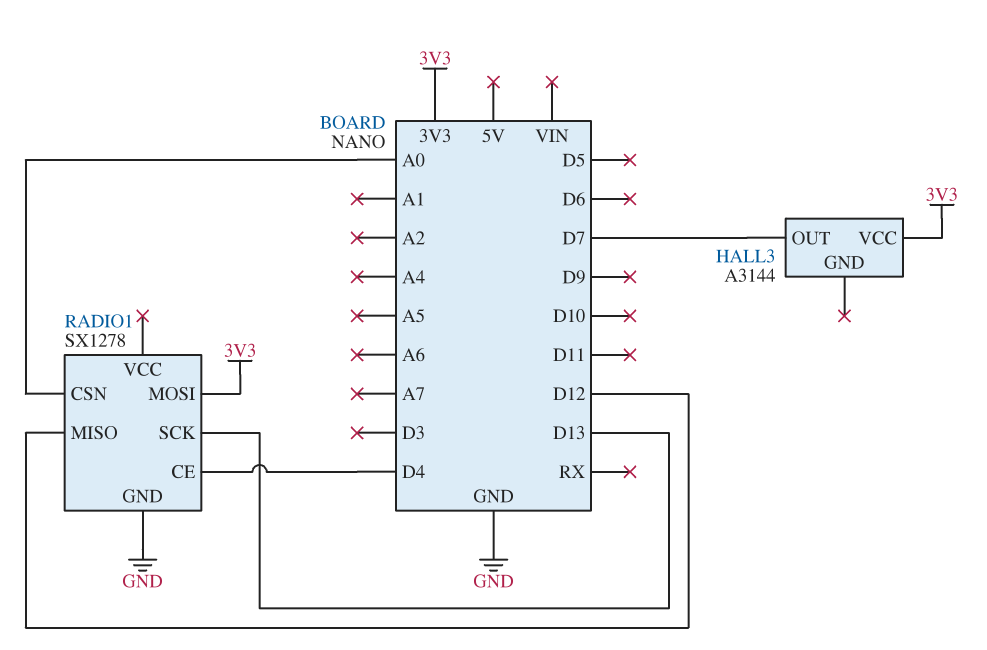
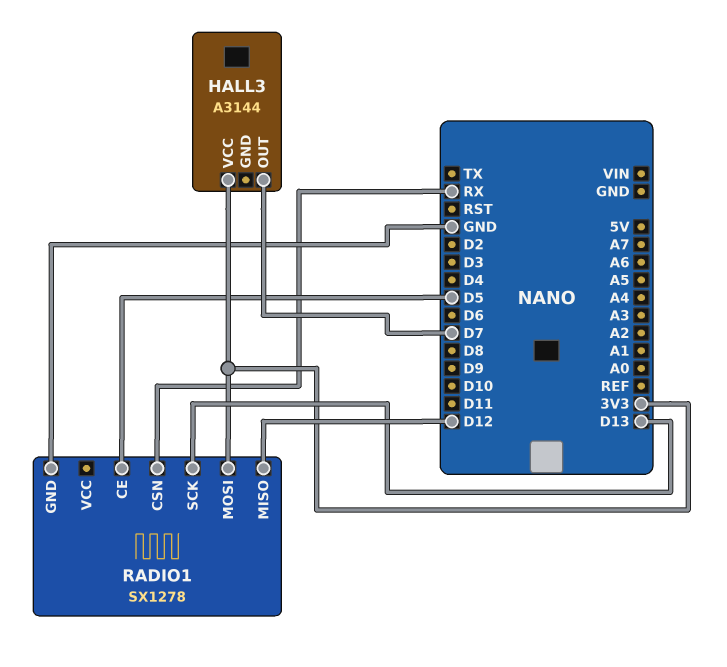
RADIO1 pin CE: D4 -> D5
RADIO1 pin CSN: A0 -> RX

